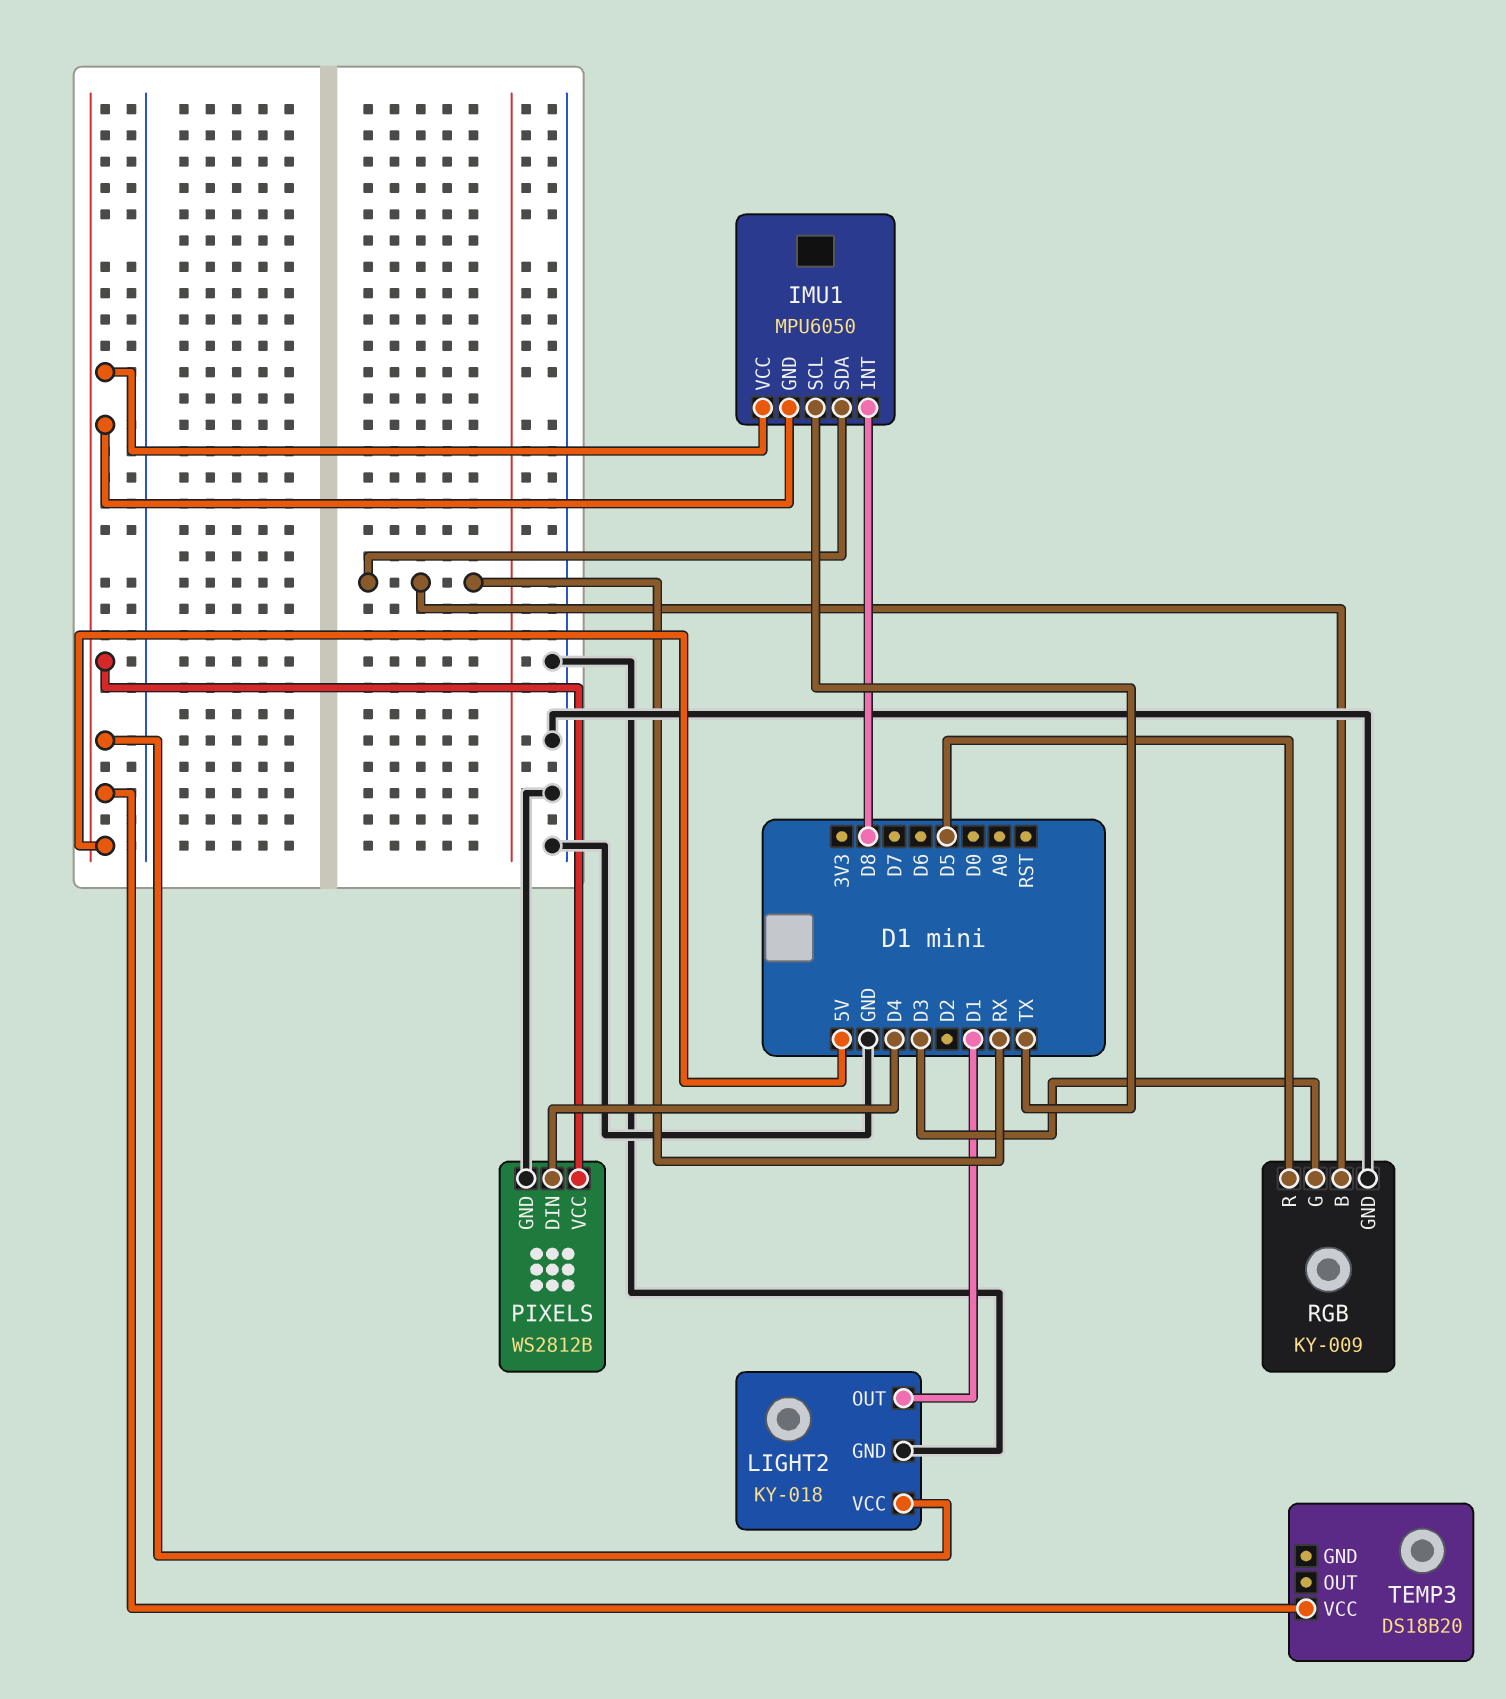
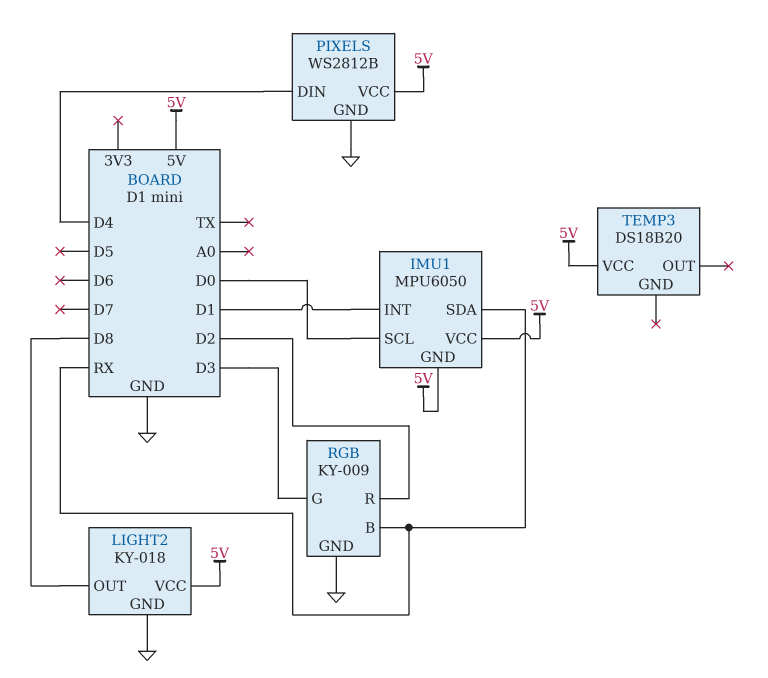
IMU1 pin INT: D8 -> D1
IMU1 pin SCL: TX -> D0
LIGHT2 pin OUT: D1 -> D8
RGB pin R: D5 -> D2

